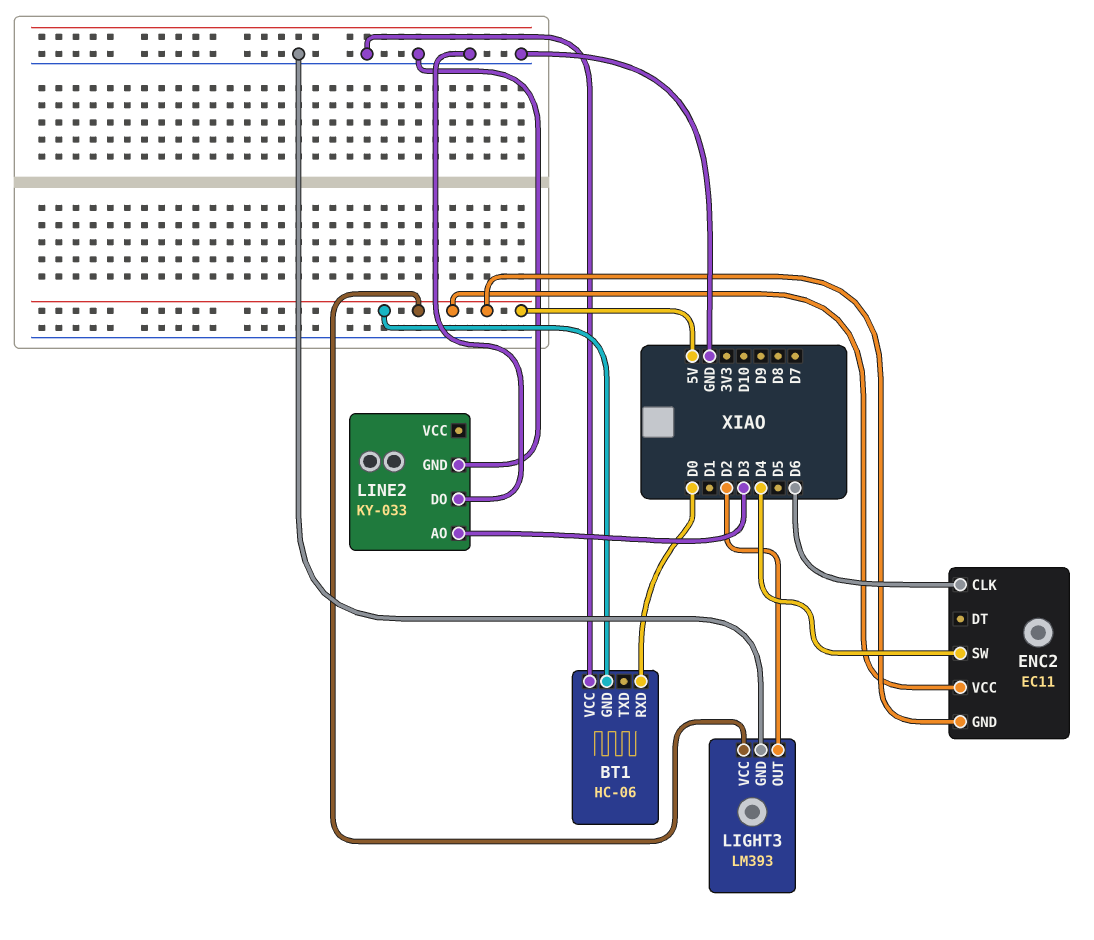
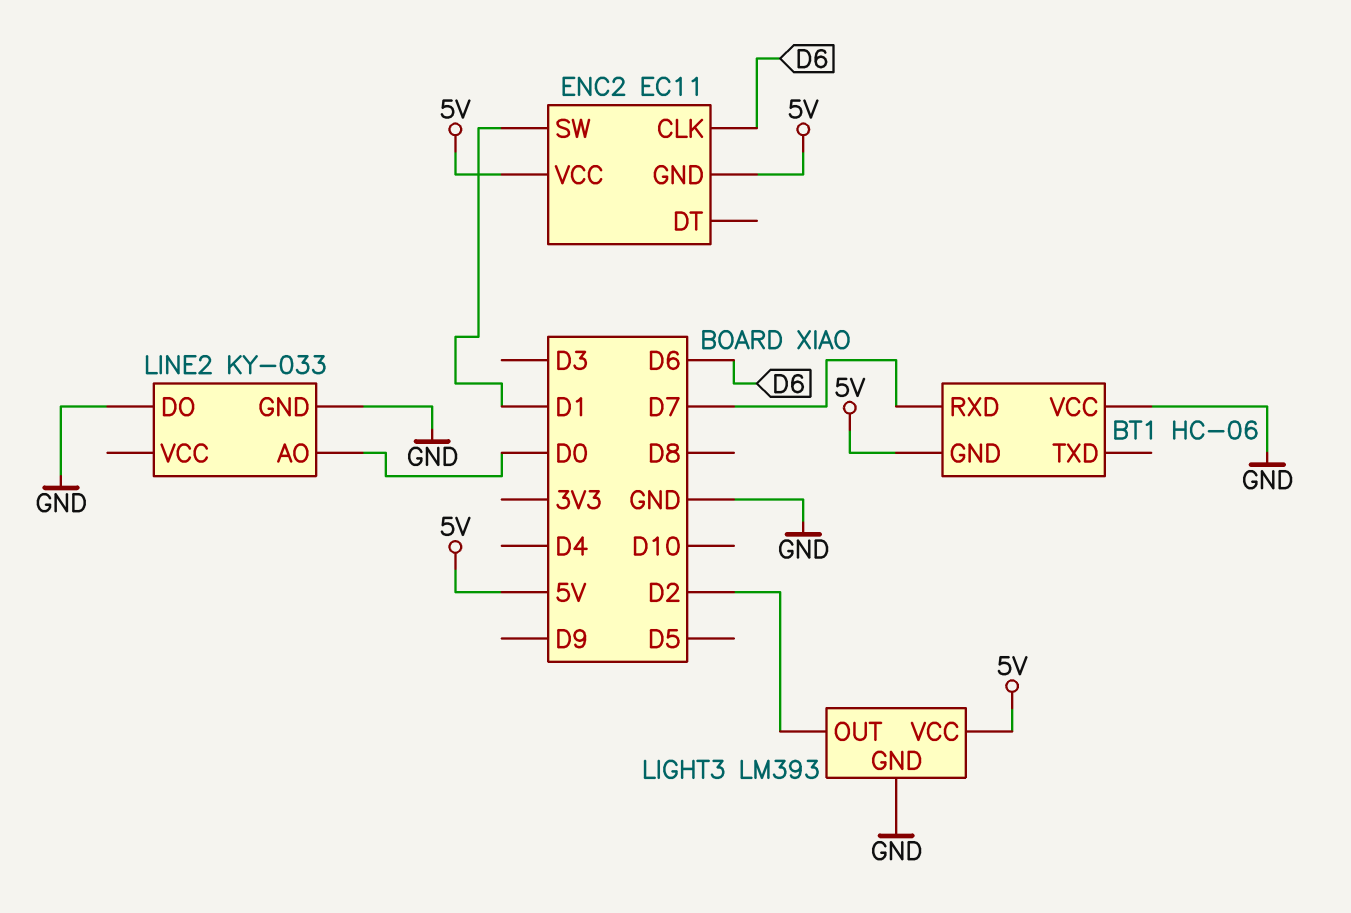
BT1 pin RXD: D0 -> D7
ENC2 pin SW: D4 -> D1
LINE2 pin AO: D3 -> D0

